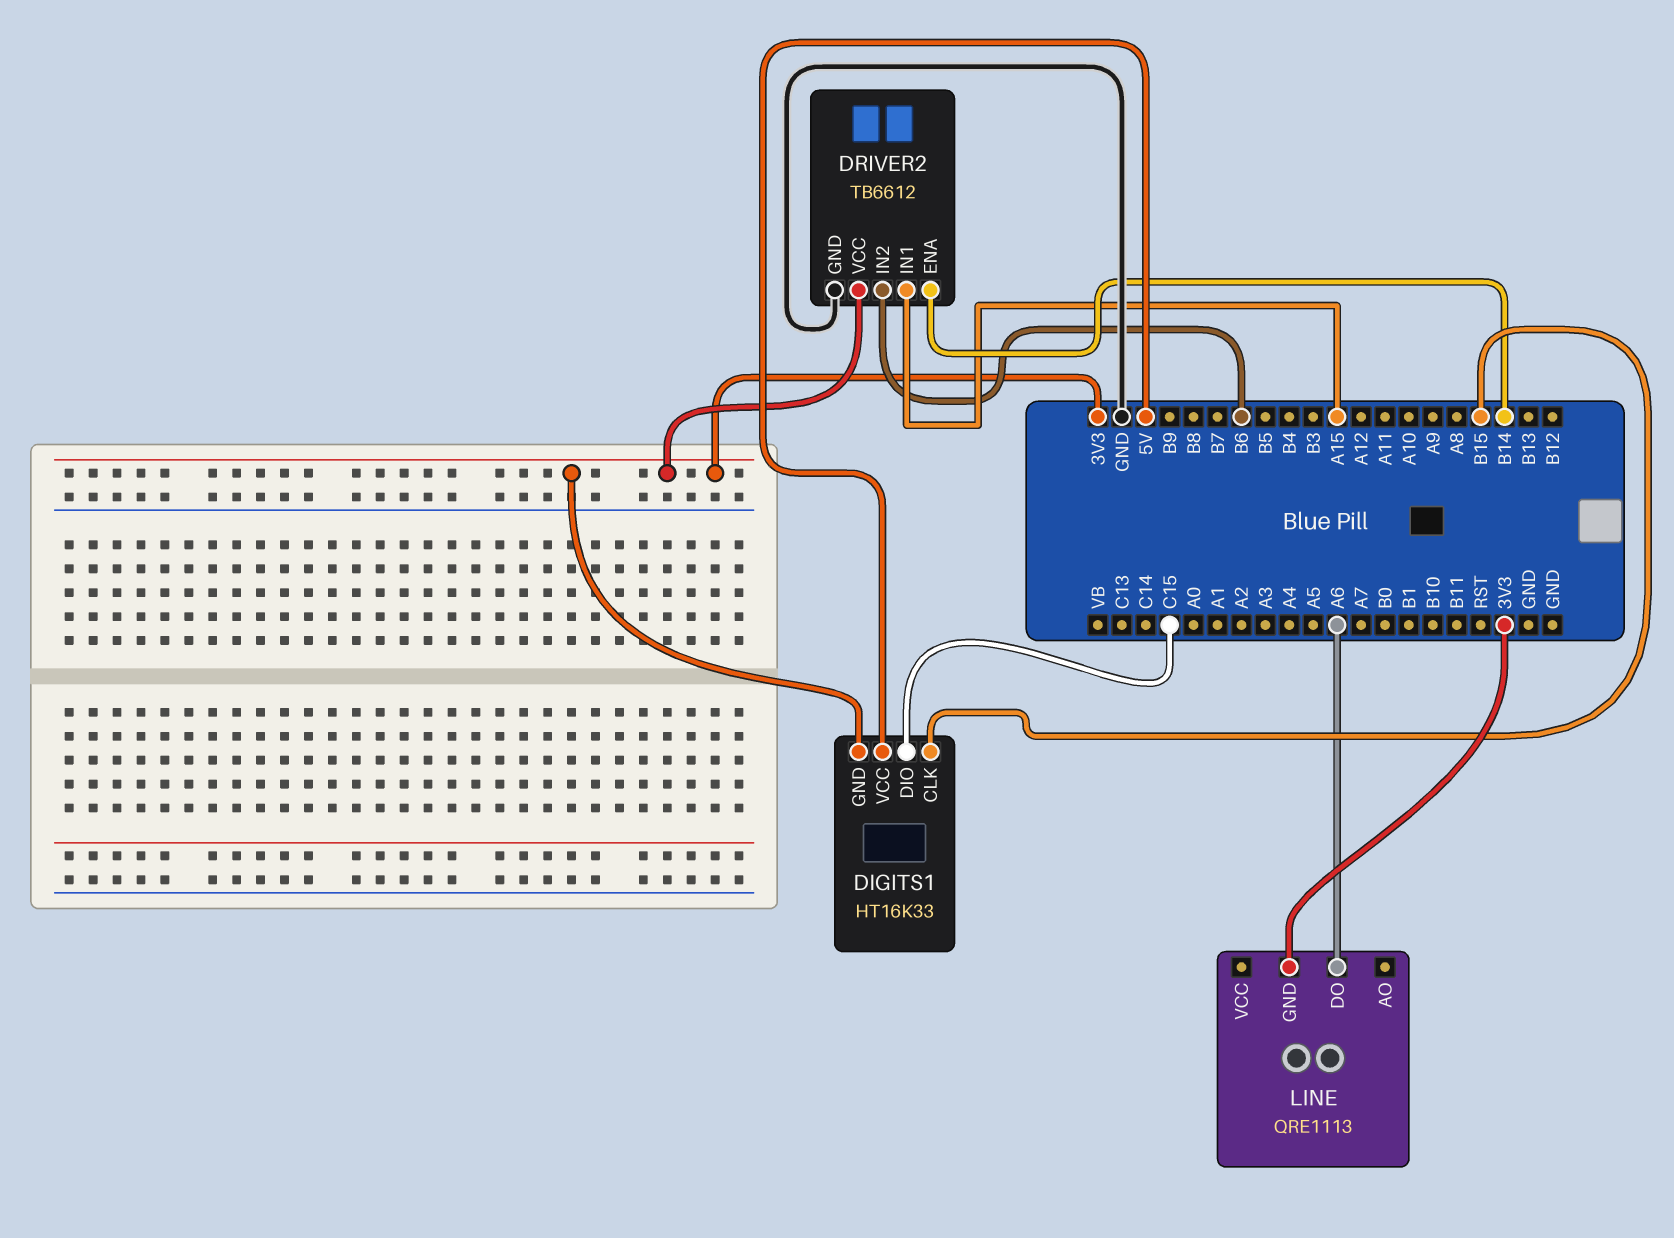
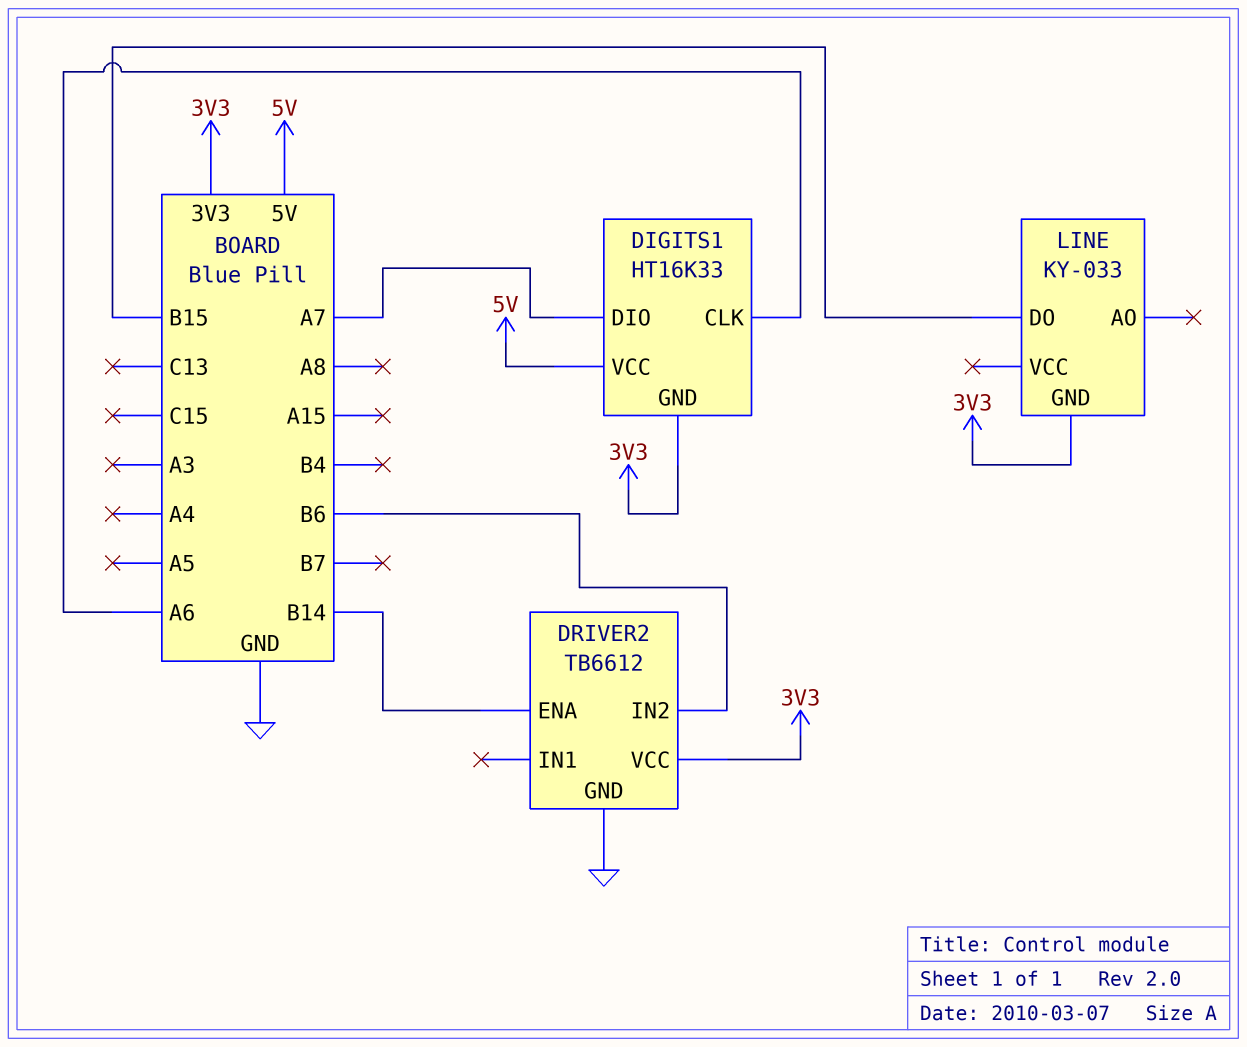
DIGITS1 pin CLK: B15 -> A6
DIGITS1 pin DIO: C15 -> A7
DRIVER2 pin IN1: A15 -> none
LINE: QRE1113 -> KY-033
LINE pin DO: A6 -> B15

